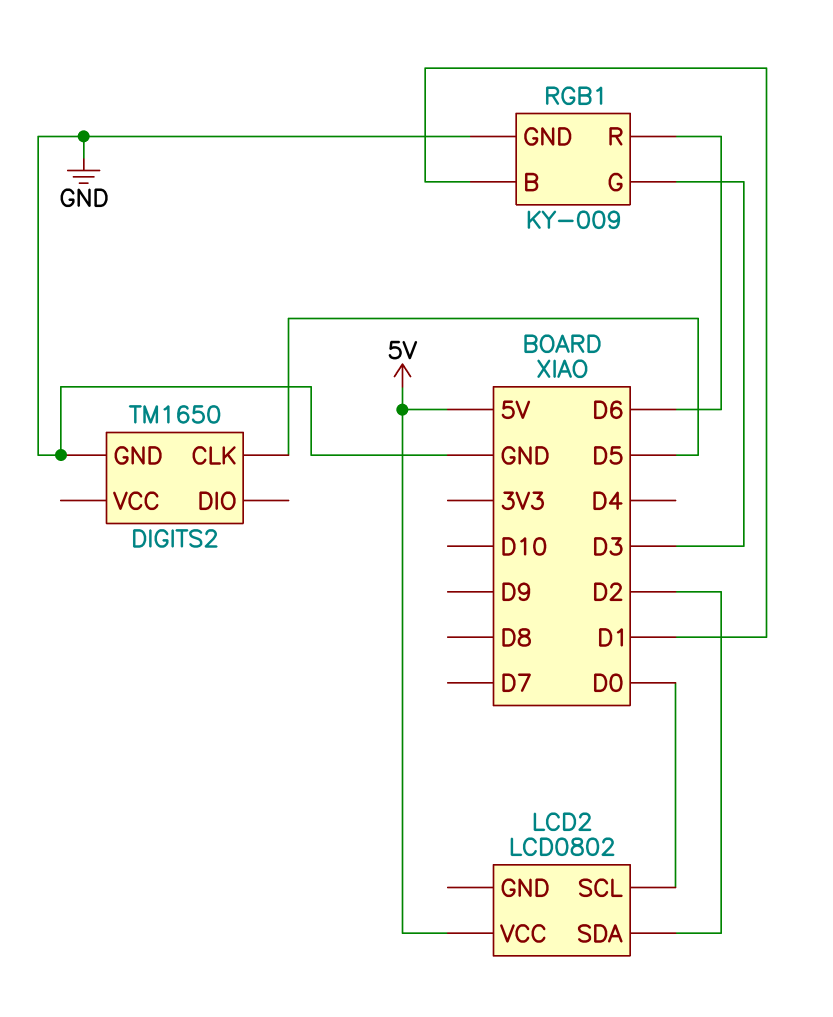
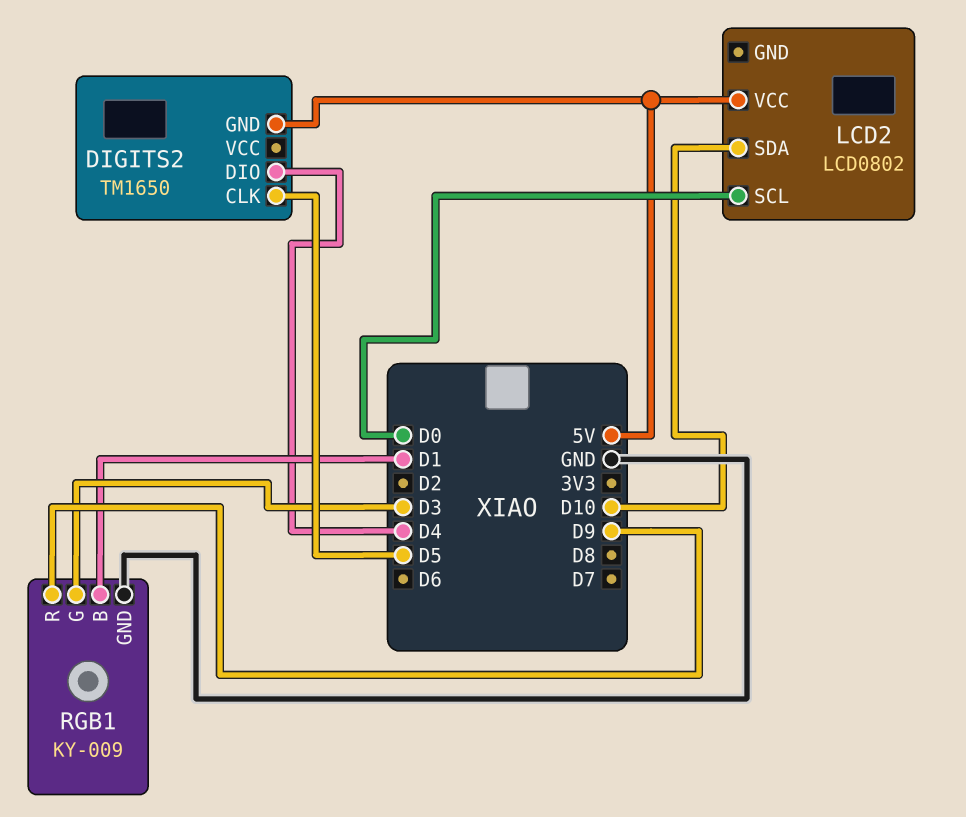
DIGITS2 pin DIO: none -> D4
DIGITS2 pin GND: GND -> 5V
LCD2 pin SDA: D2 -> D10
RGB1 pin R: D6 -> D9

